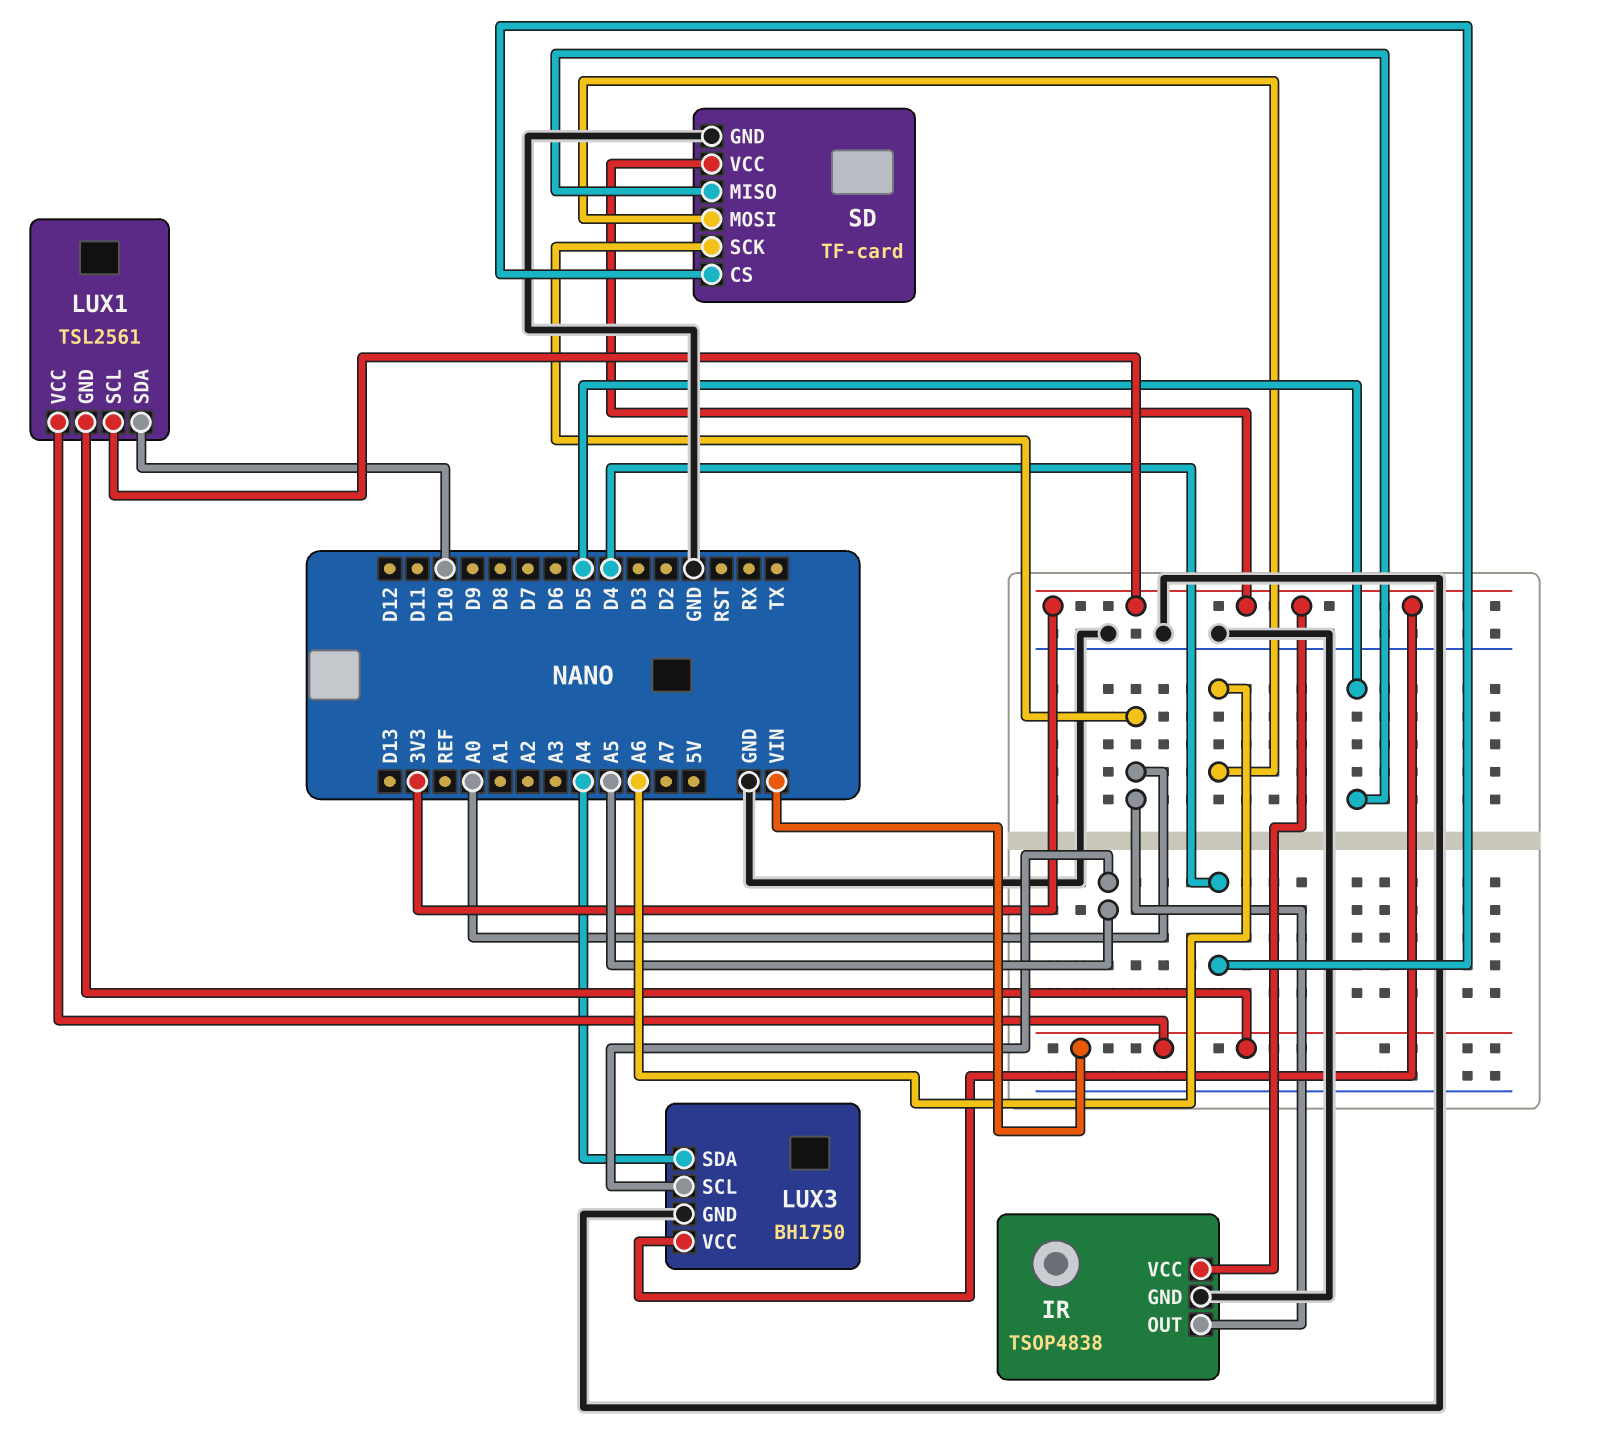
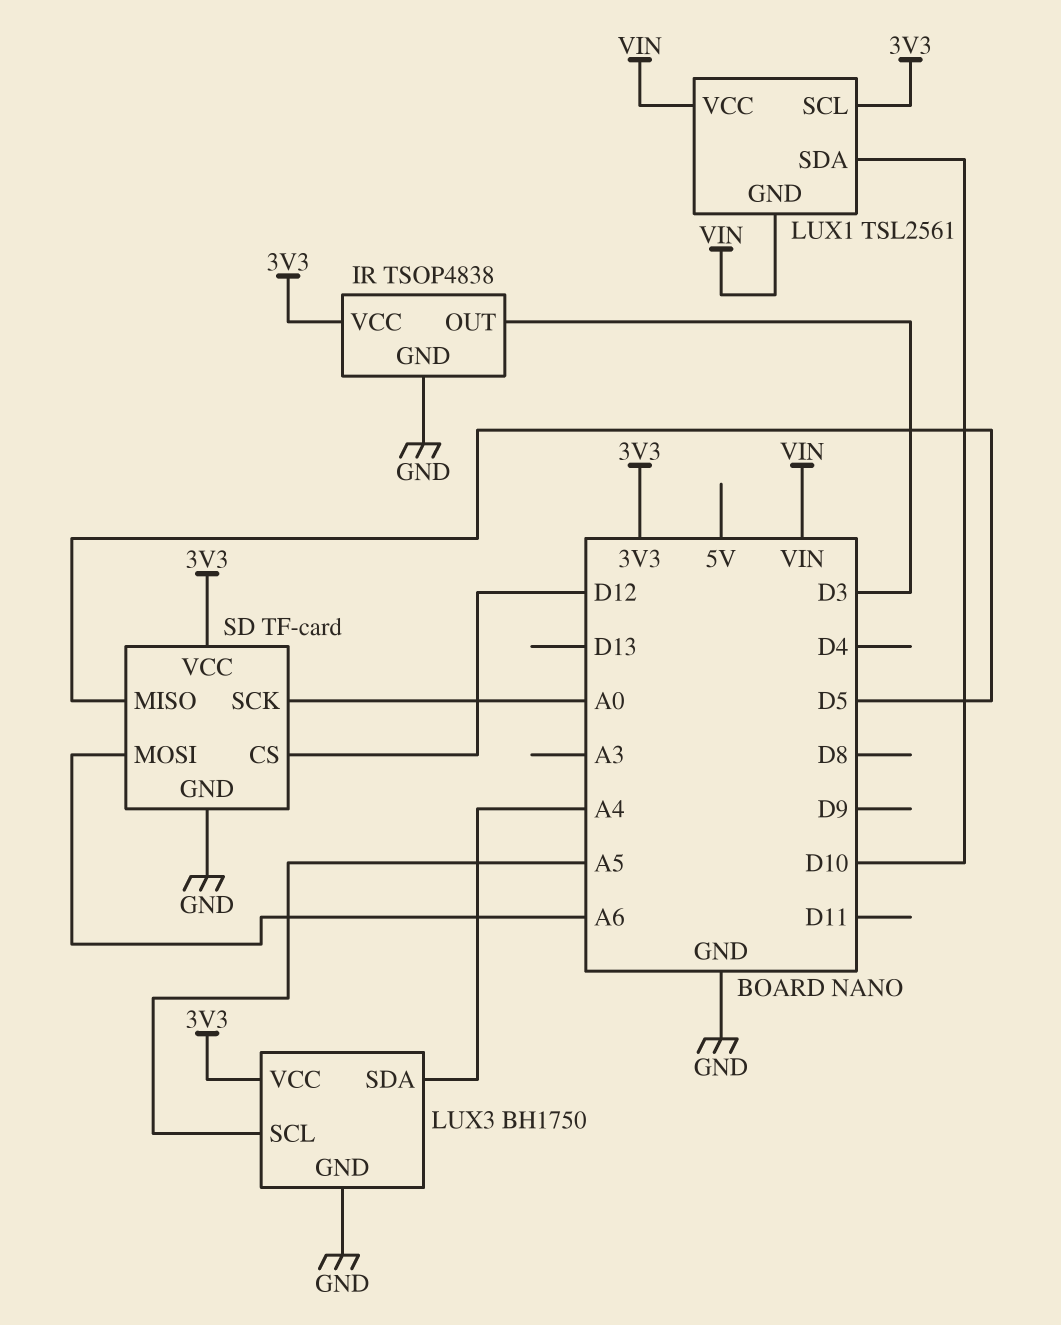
IR pin OUT: A0 -> D3
SD pin CS: D4 -> D12

